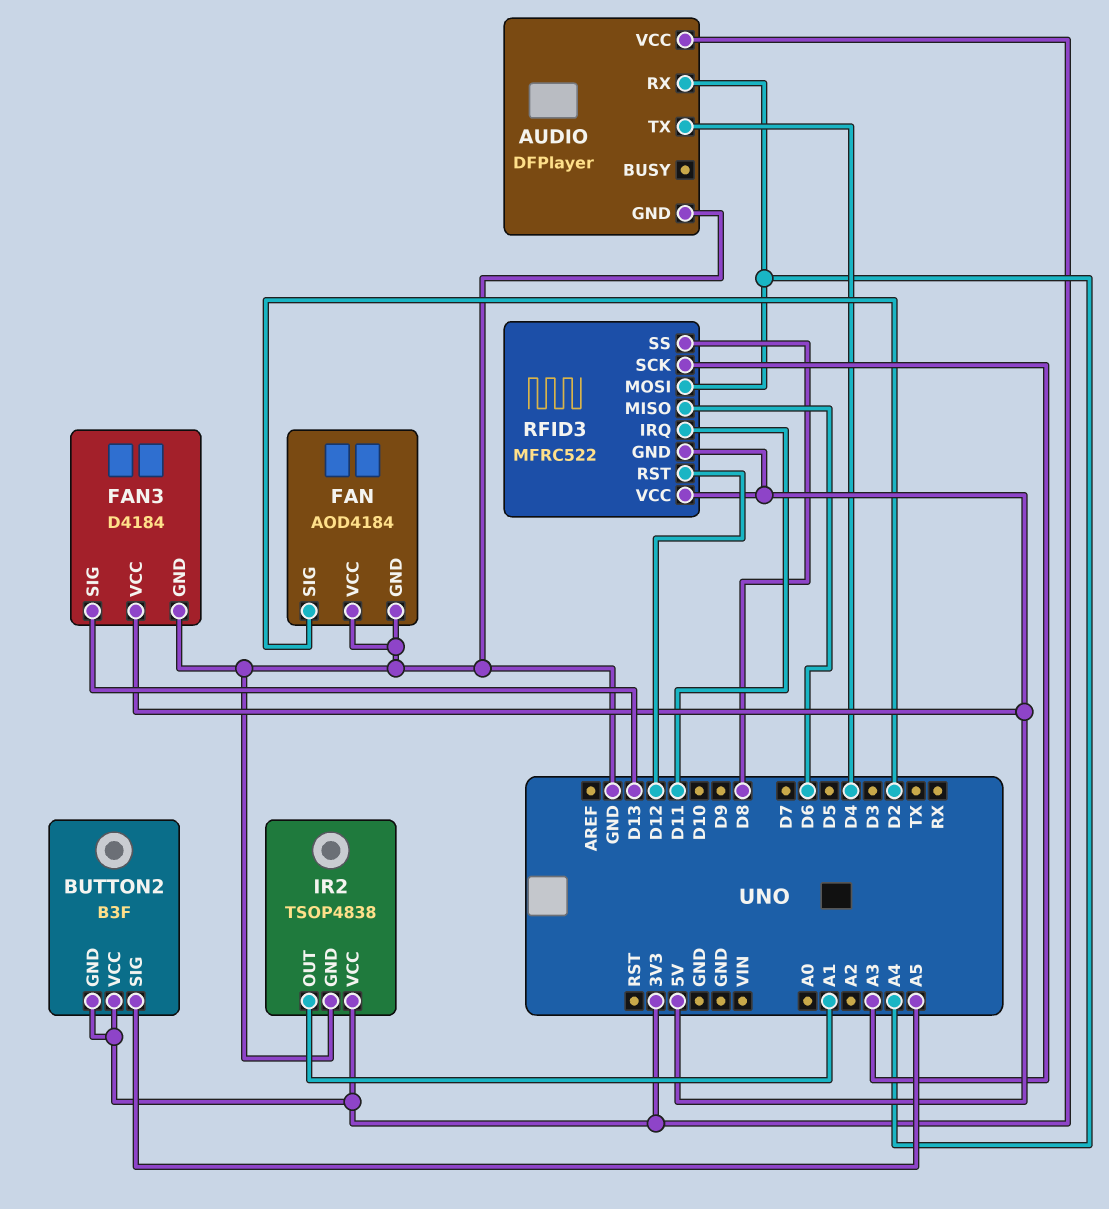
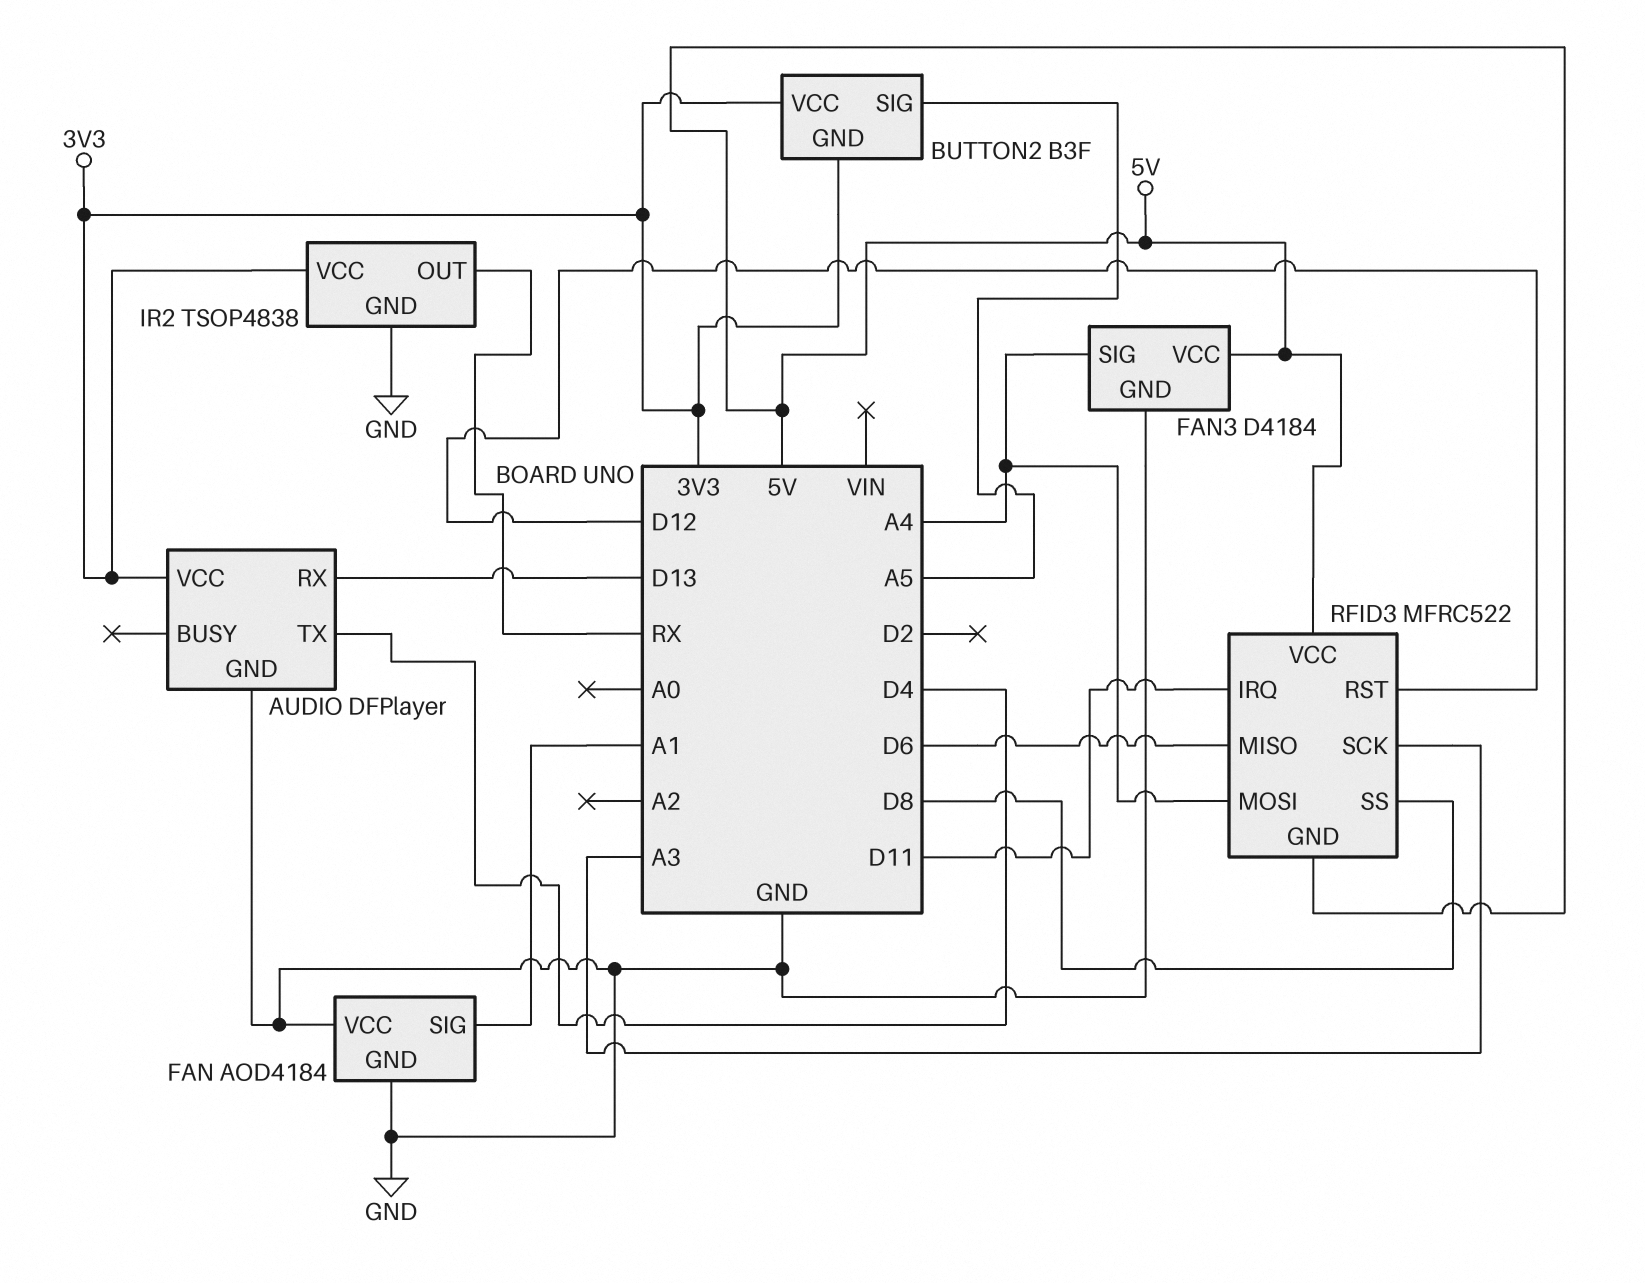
AUDIO pin RX: A4 -> D13
FAN pin SIG: D2 -> A1
FAN3 pin SIG: D13 -> A4
IR2 pin OUT: A1 -> RX

